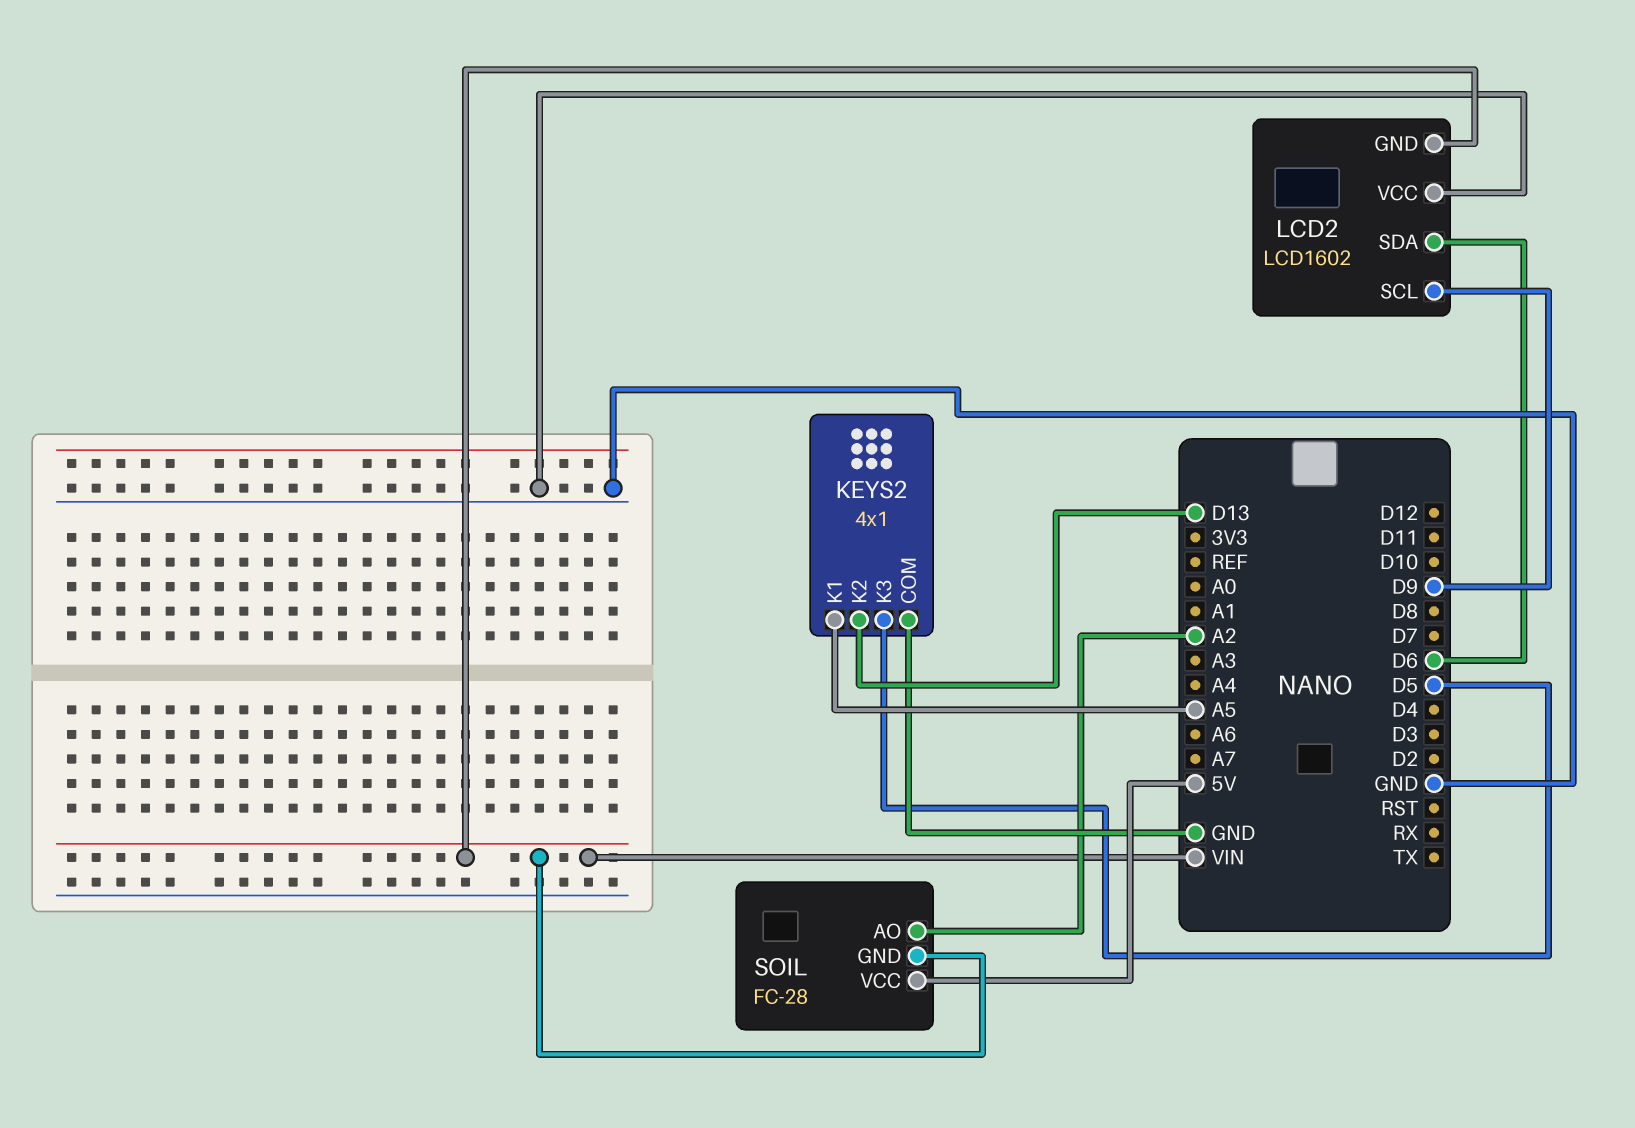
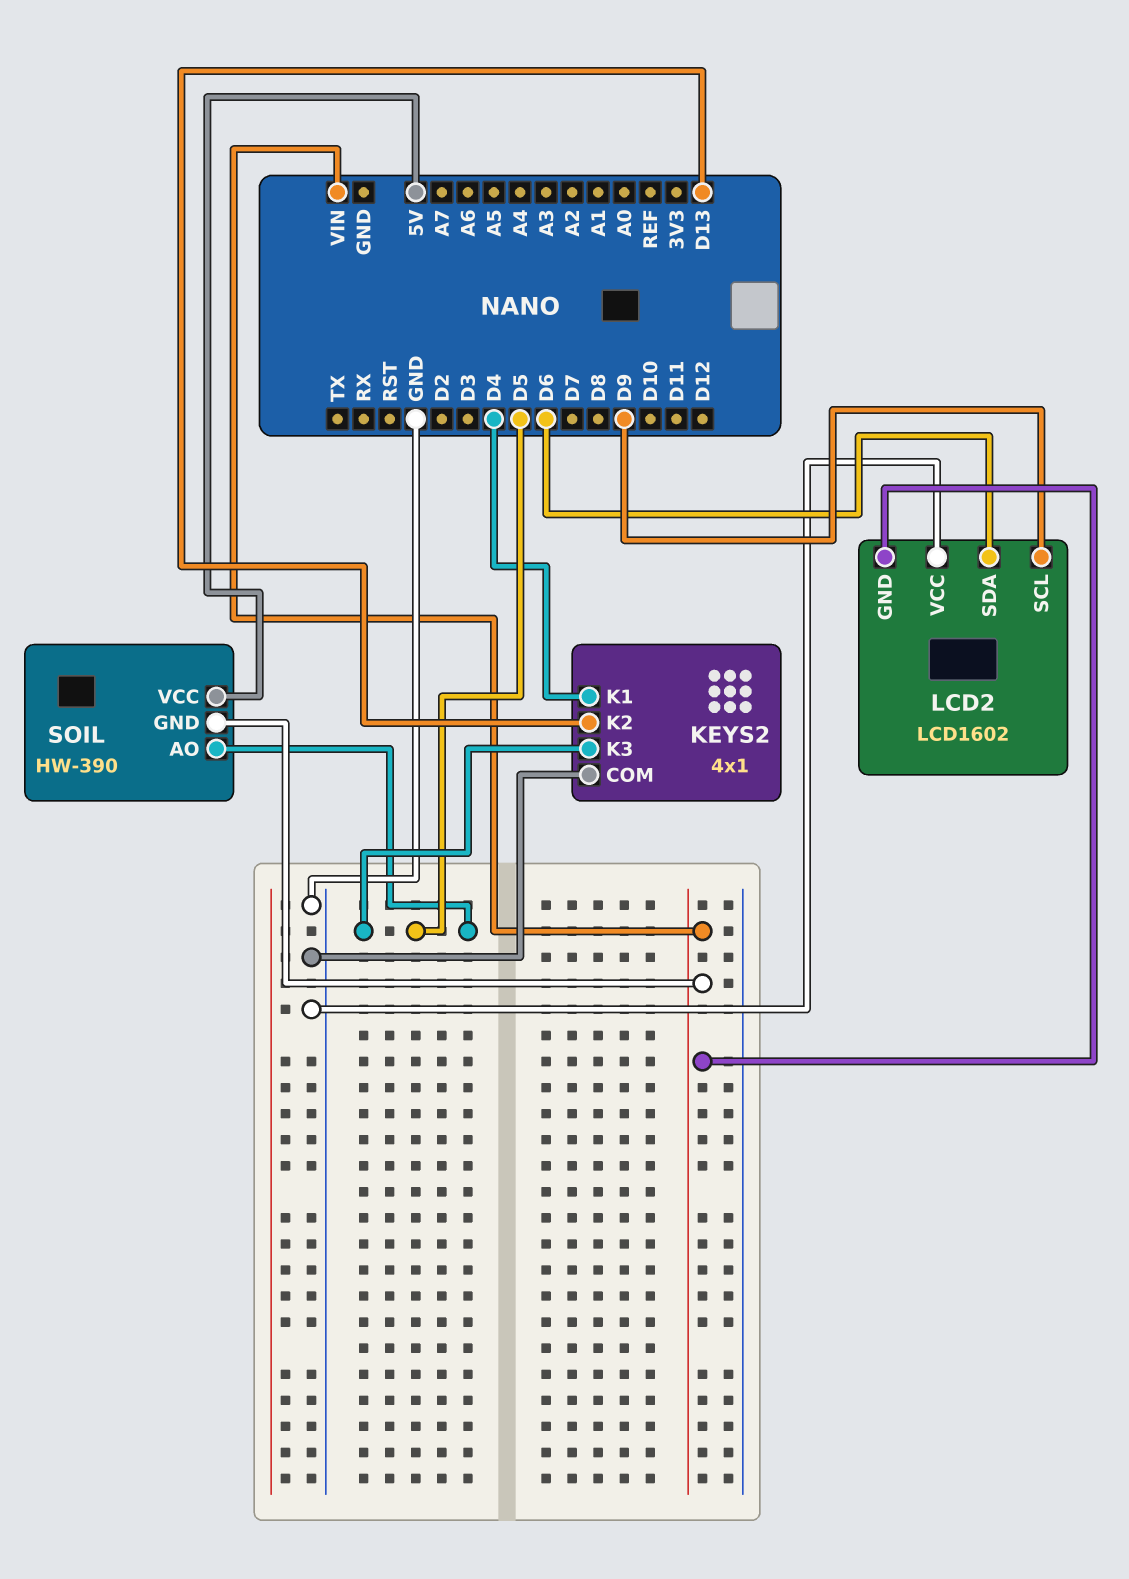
KEYS2 pin K1: A5 -> D4
SOIL: FC-28 -> HW-390
SOIL pin AO: A2 -> D5

